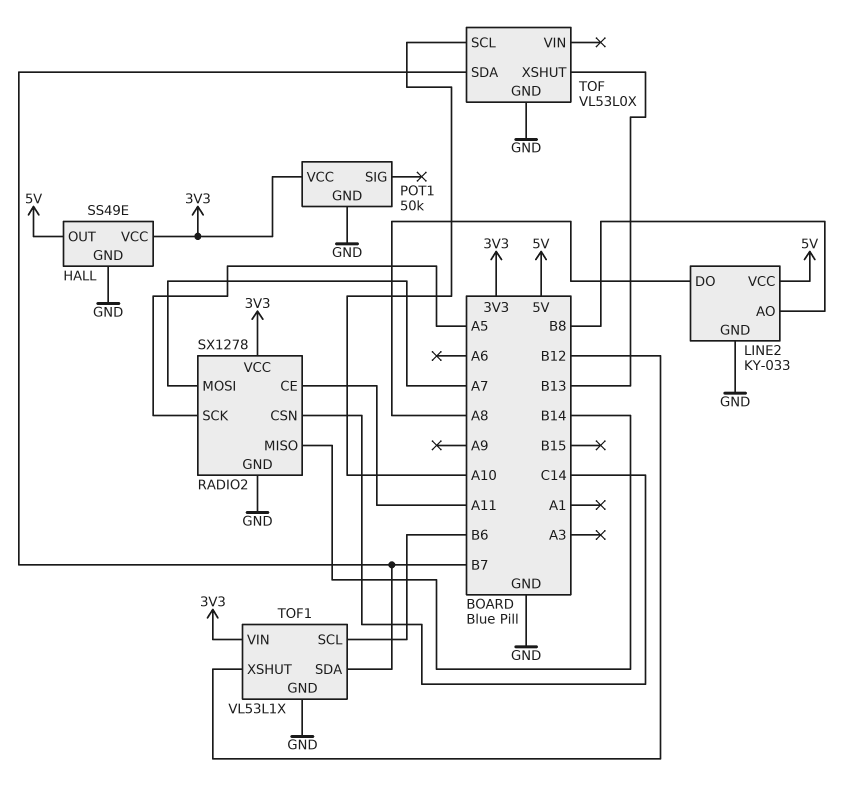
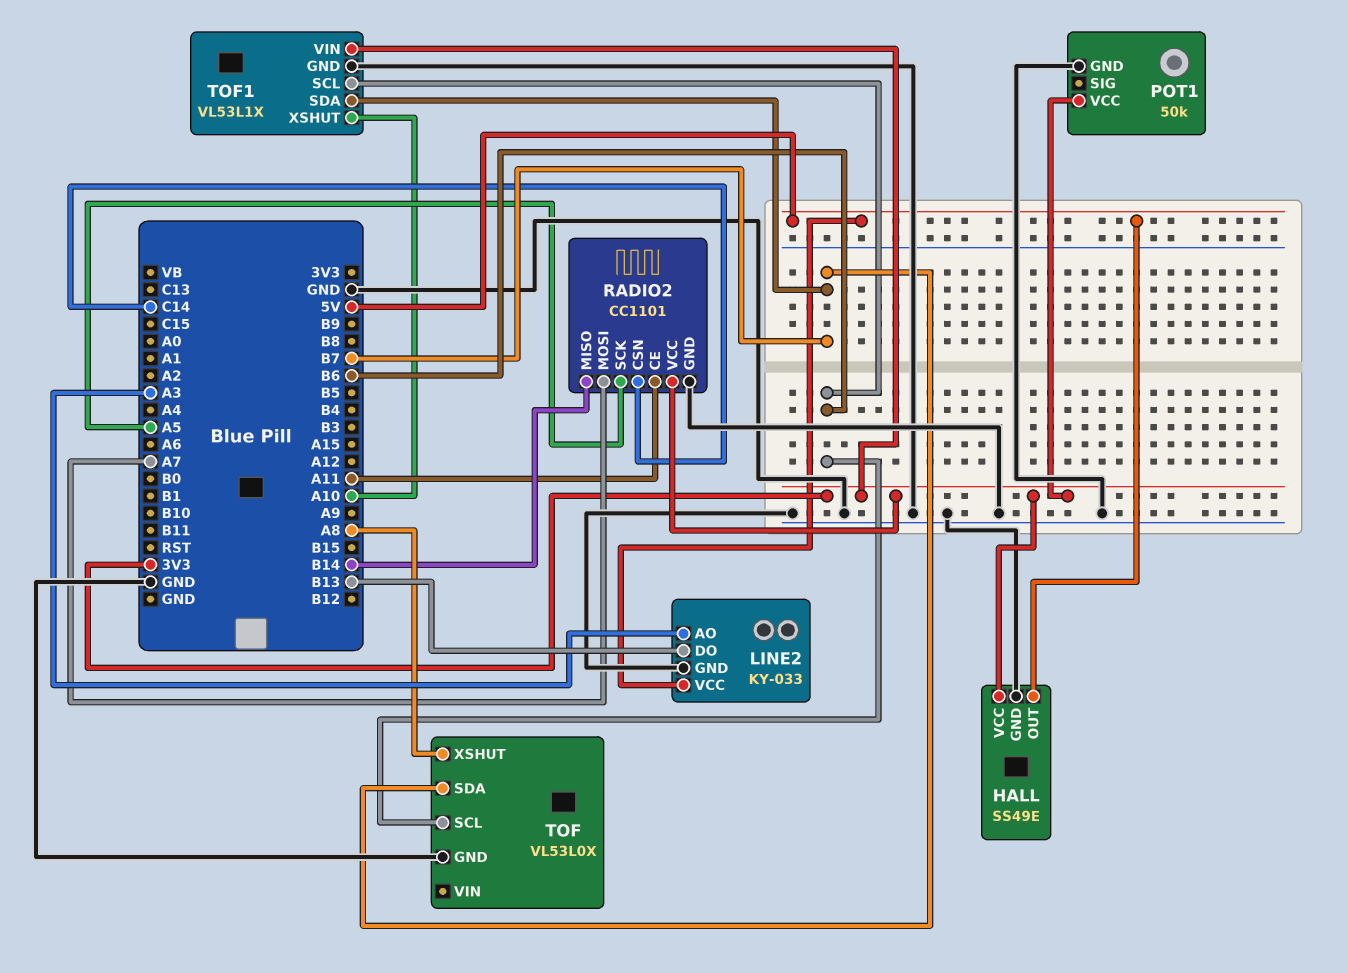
LINE2 pin AO: B8 -> A3
LINE2 pin DO: A8 -> B13
RADIO2: SX1278 -> CC1101
TOF pin SCL: A10 -> B6
TOF pin XSHUT: B13 -> A8
TOF1 pin XSHUT: B12 -> A10

